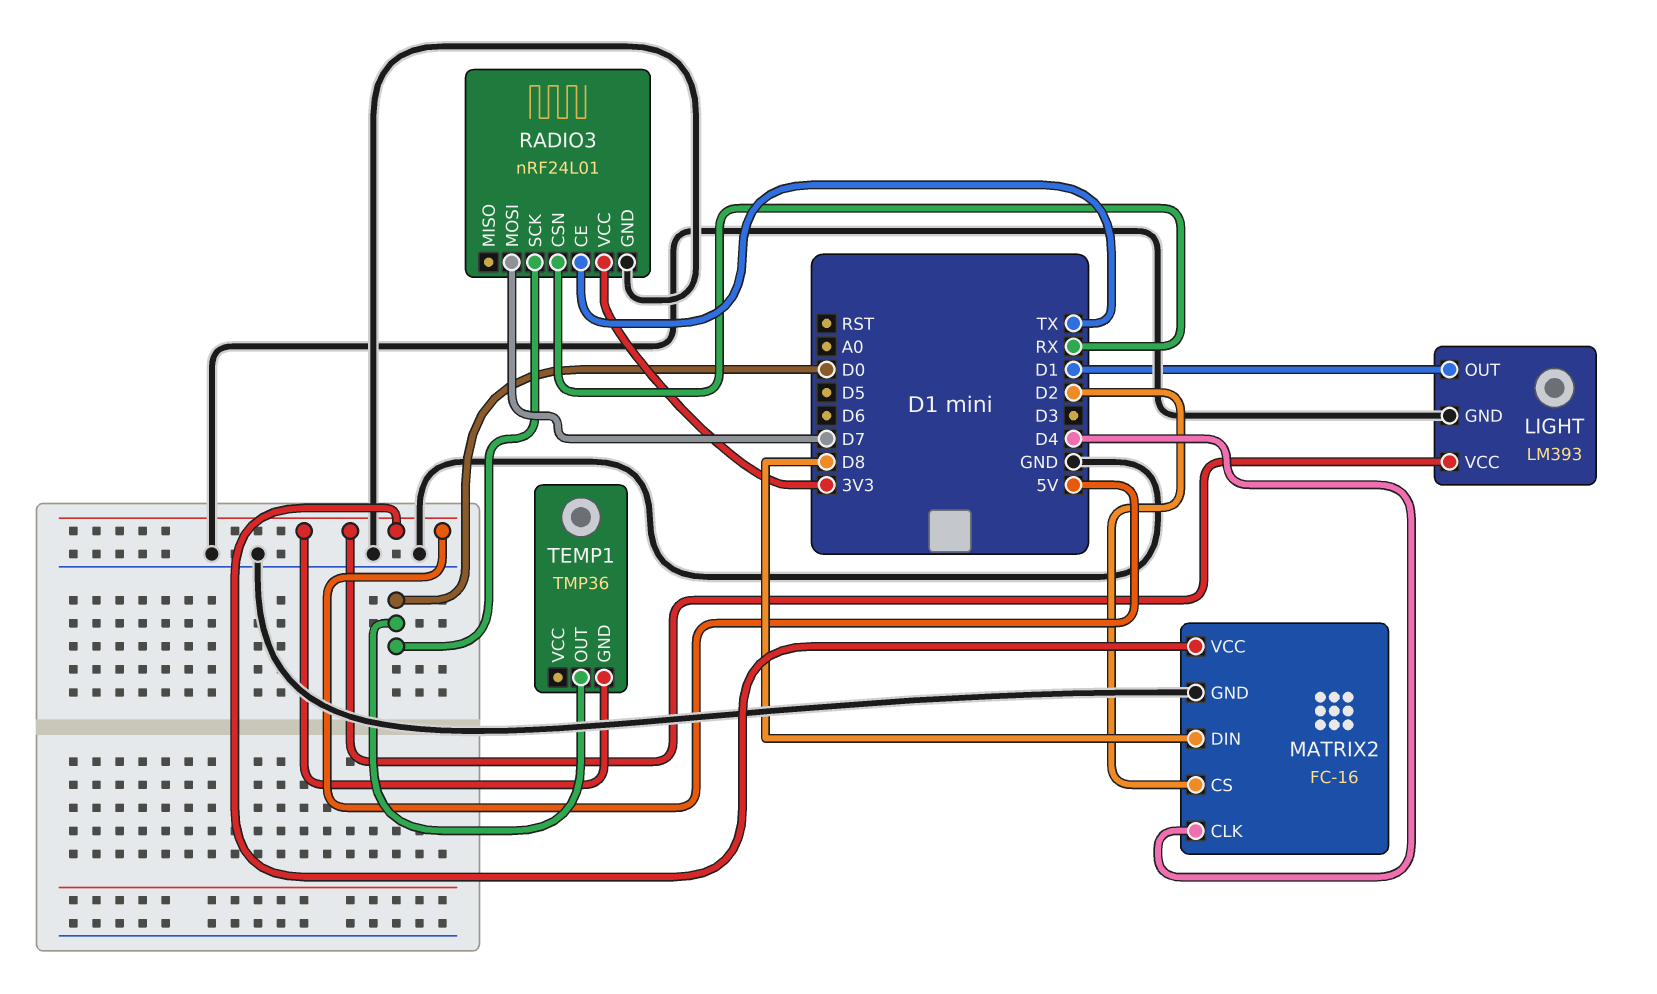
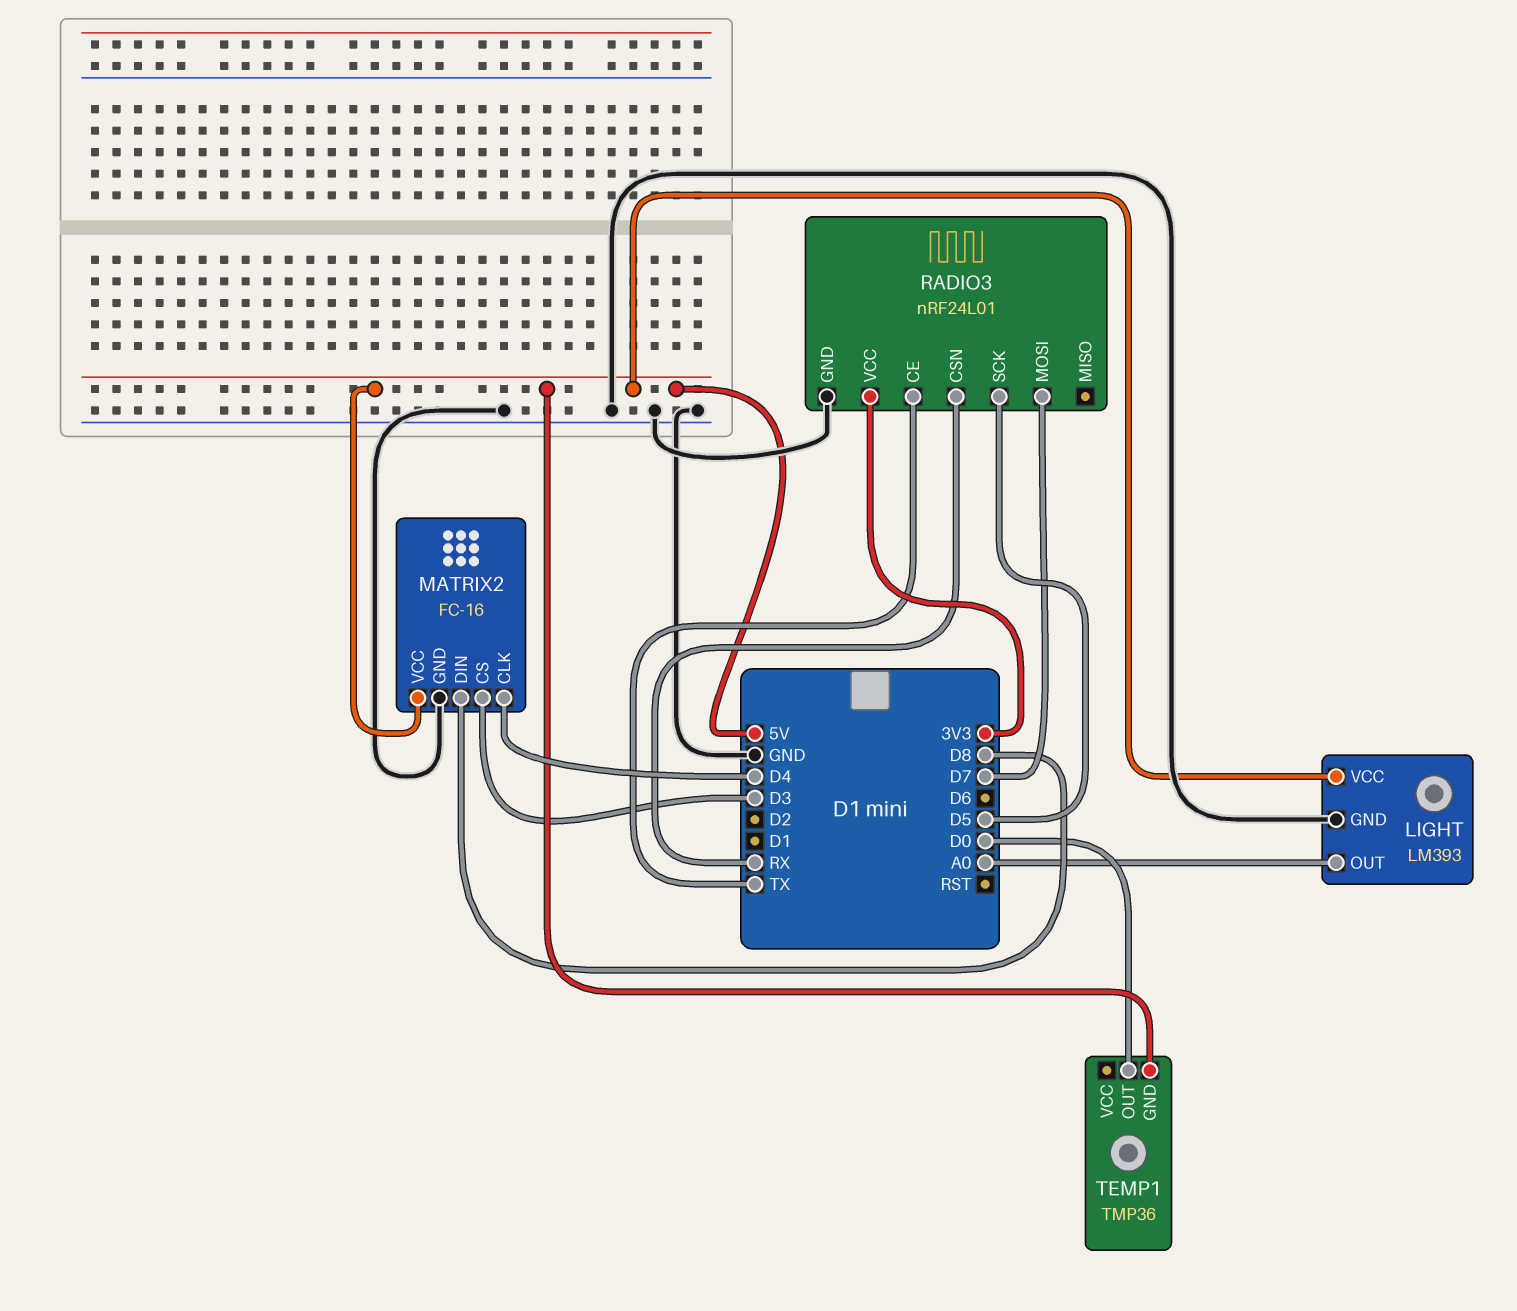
LIGHT pin OUT: D1 -> A0
MATRIX2 pin CS: D2 -> D3
RADIO3 pin SCK: D0 -> D5

